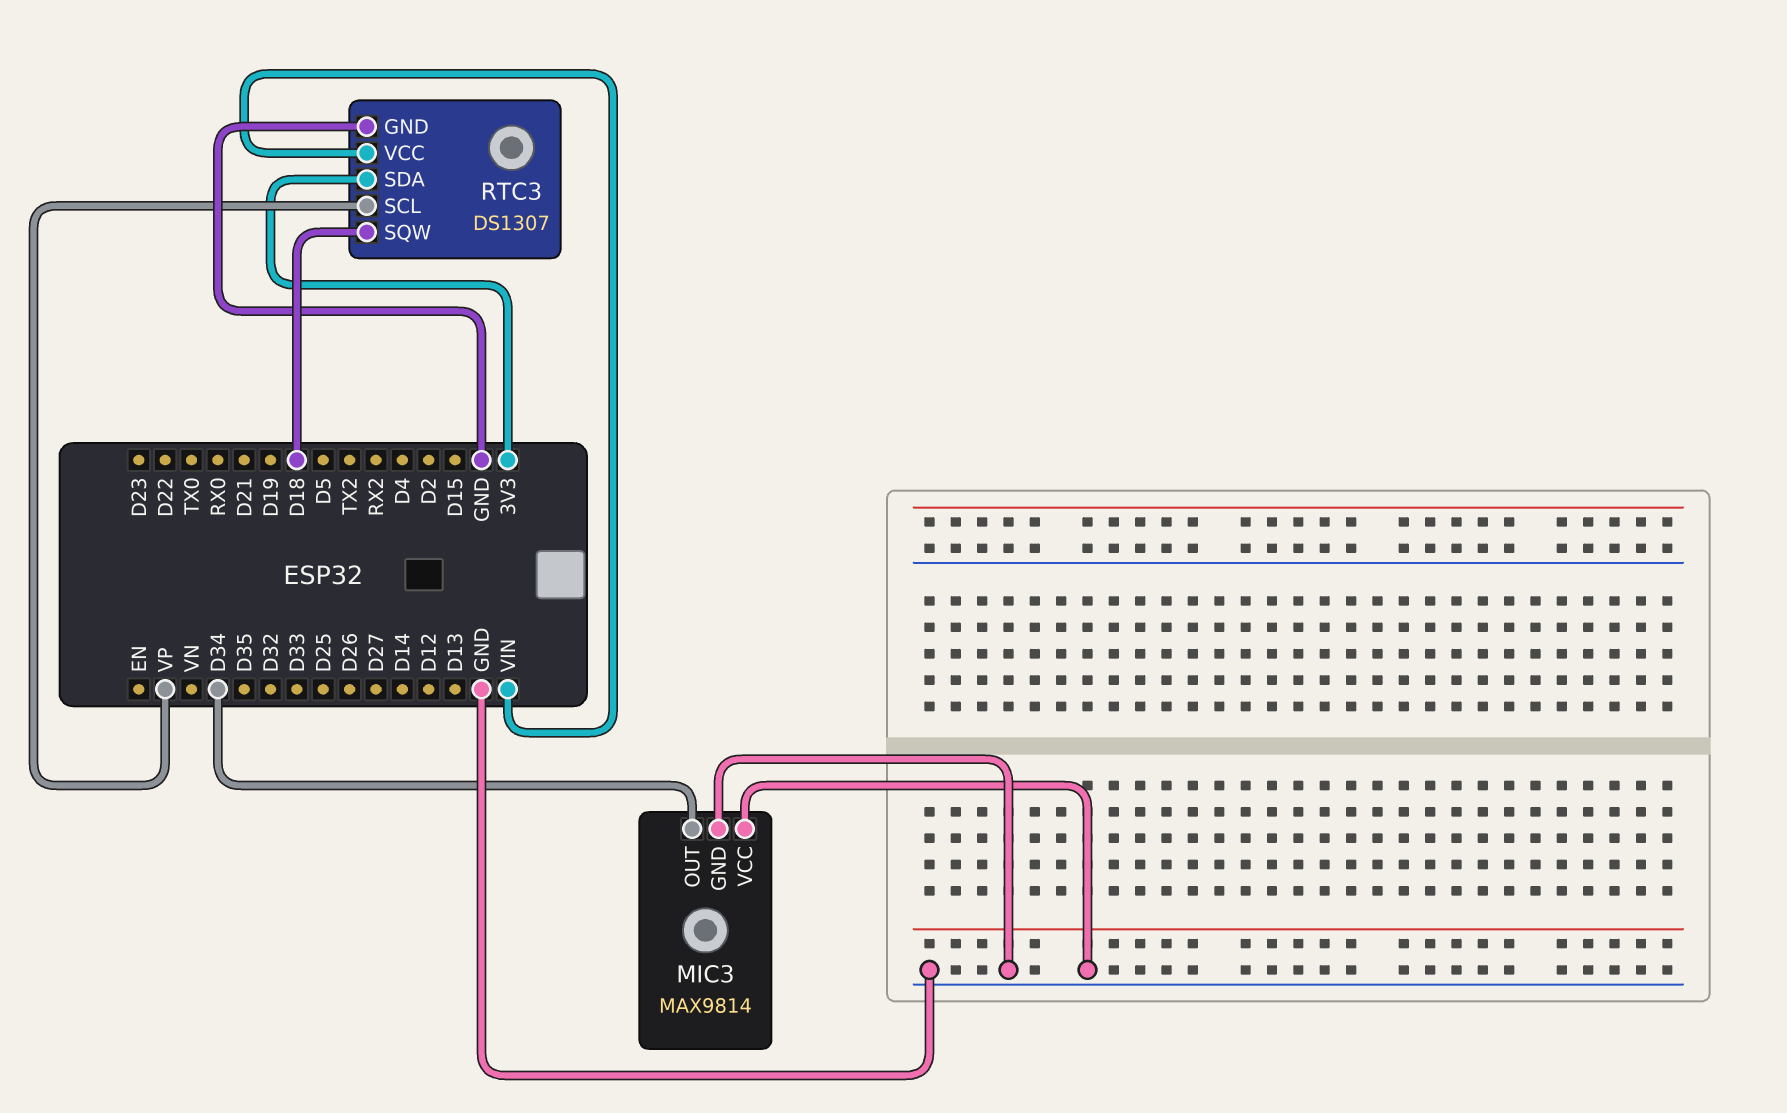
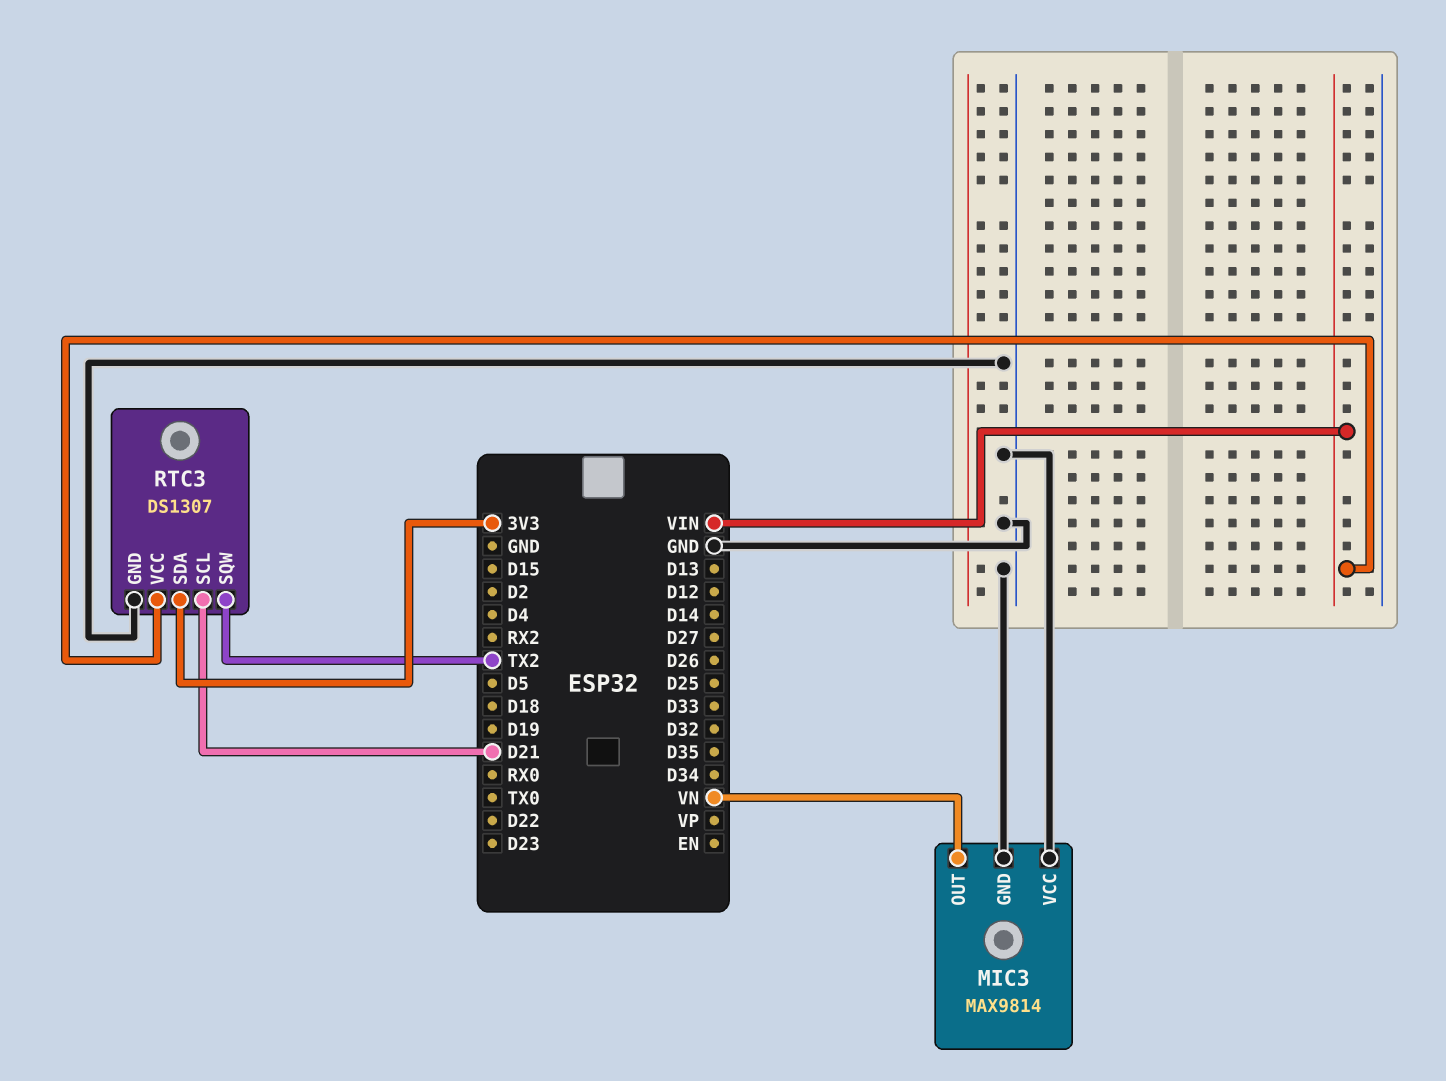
MIC3 pin OUT: D34 -> VN
RTC3 pin SCL: VP -> D21
RTC3 pin SQW: D18 -> TX2

